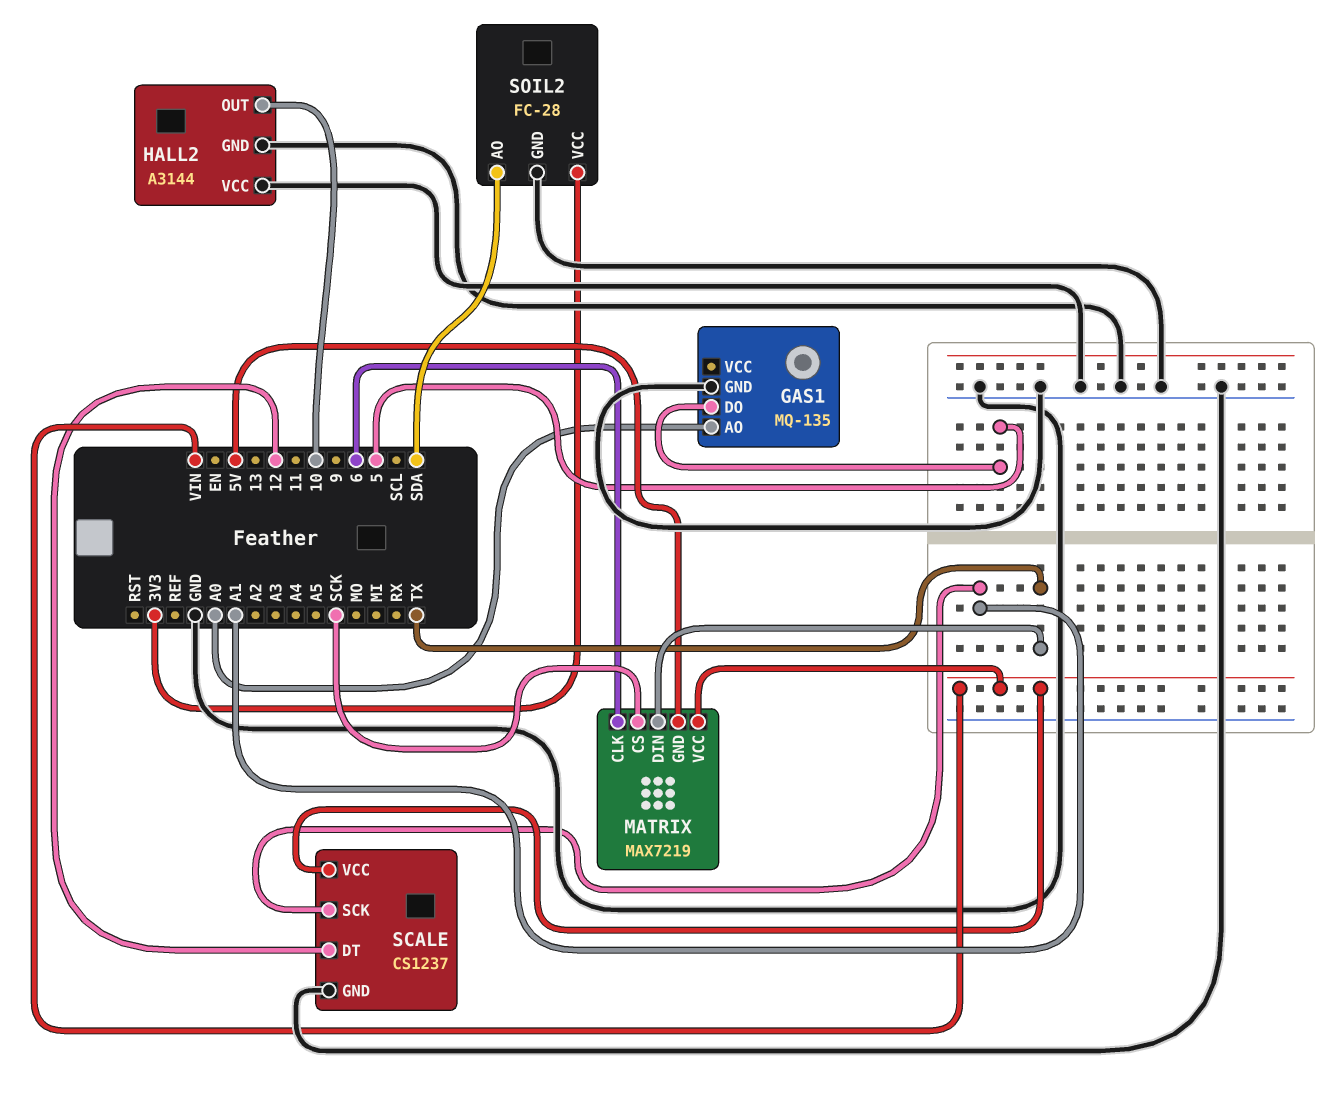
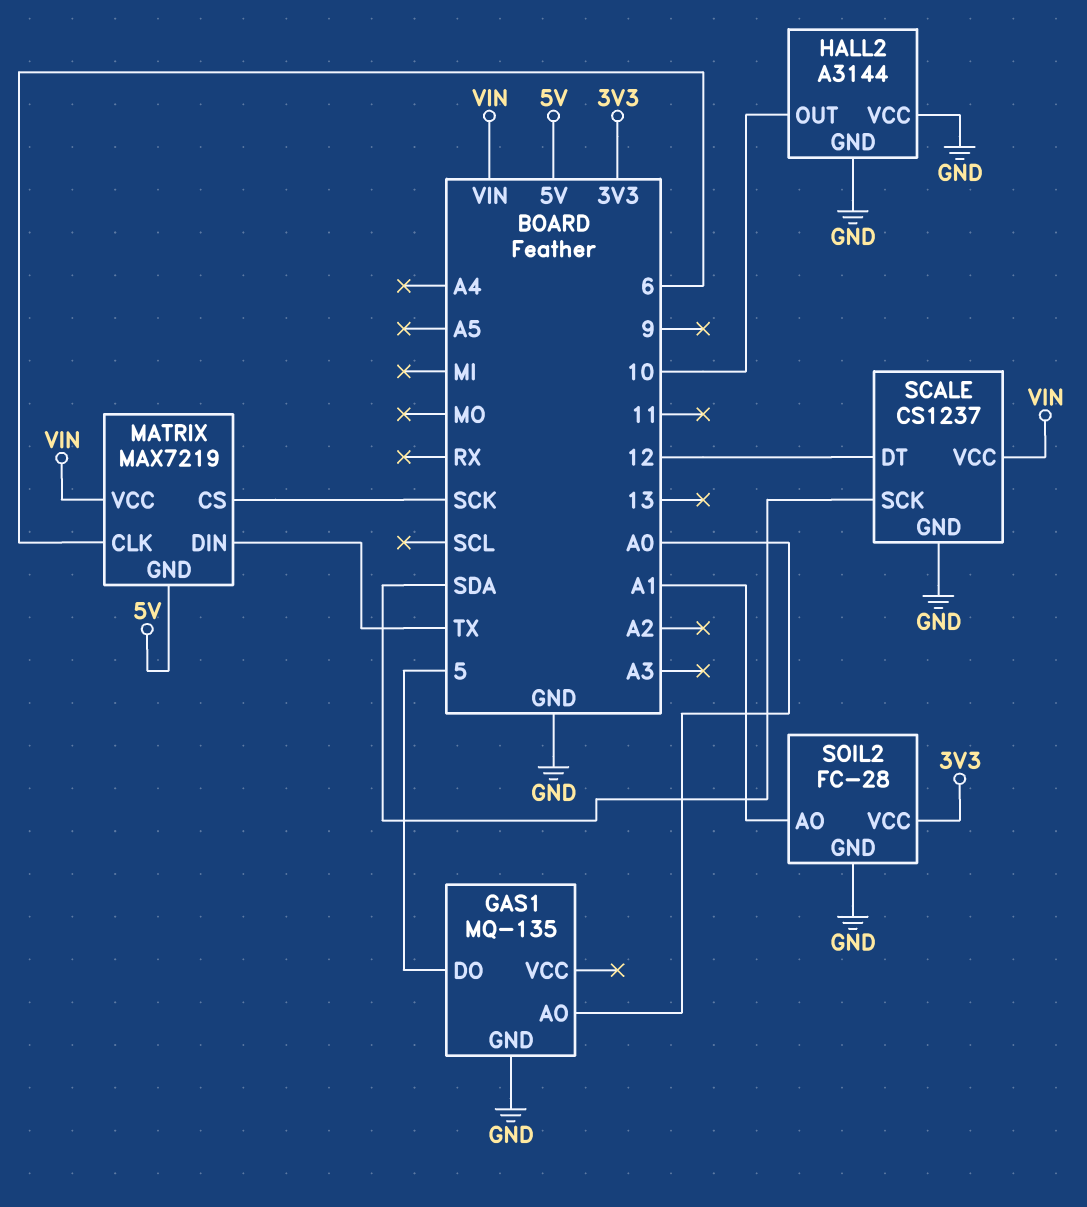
SCALE pin SCK: A1 -> SDA
SOIL2 pin AO: SDA -> A1

